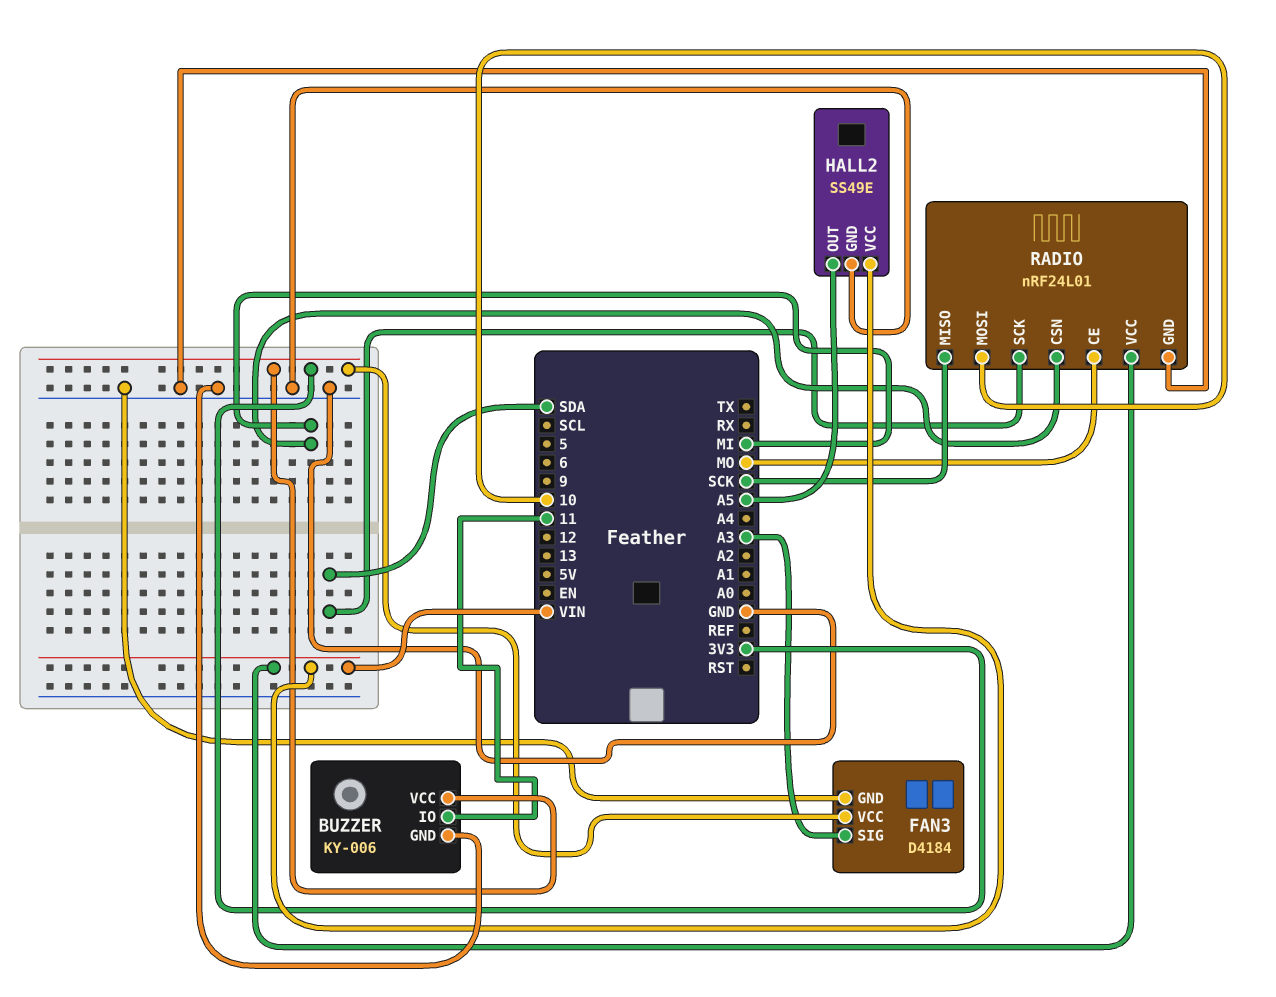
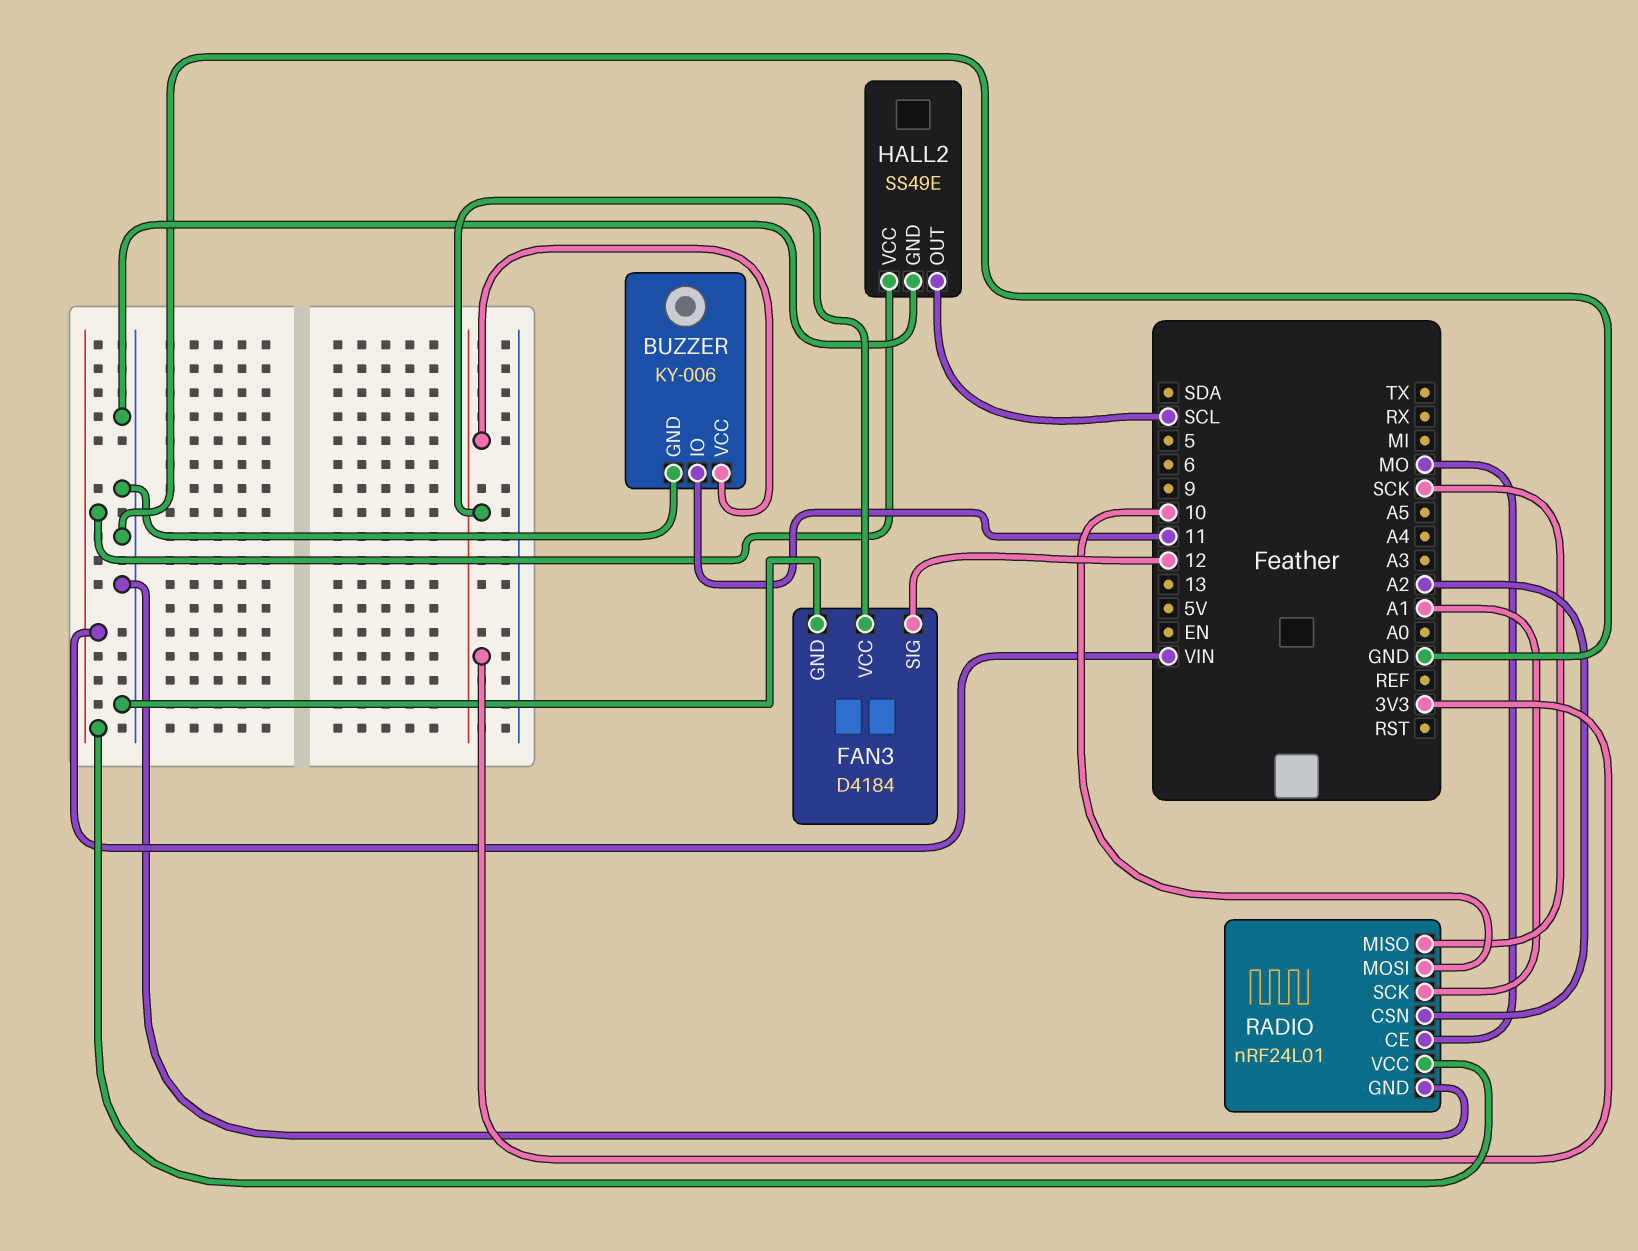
FAN3 pin SIG: A3 -> 12
HALL2 pin OUT: A5 -> SCL
RADIO pin CSN: MI -> A2
RADIO pin SCK: SDA -> A1

